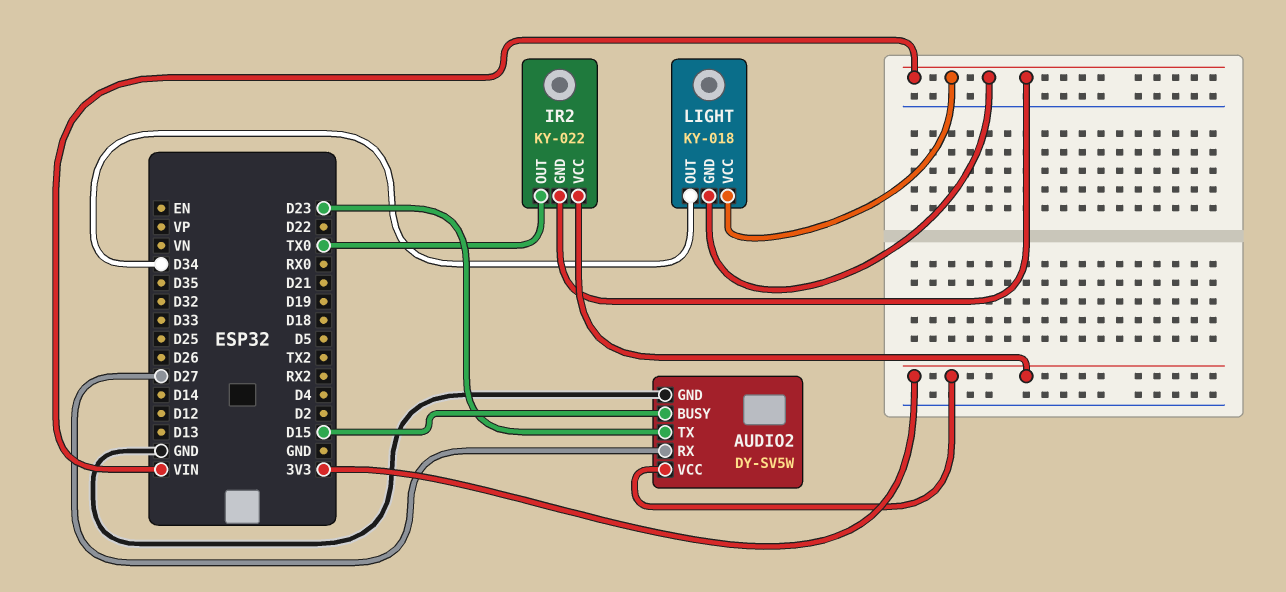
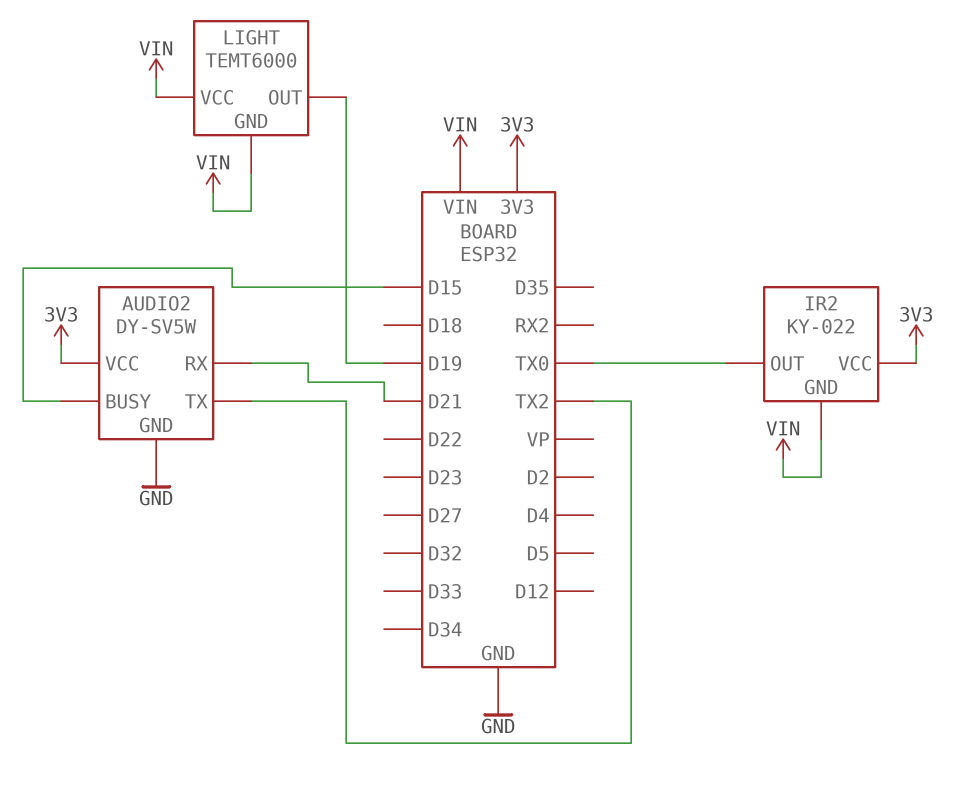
AUDIO2 pin RX: D27 -> D21
AUDIO2 pin TX: D23 -> TX2
LIGHT: KY-018 -> TEMT6000
LIGHT pin OUT: D34 -> D19

